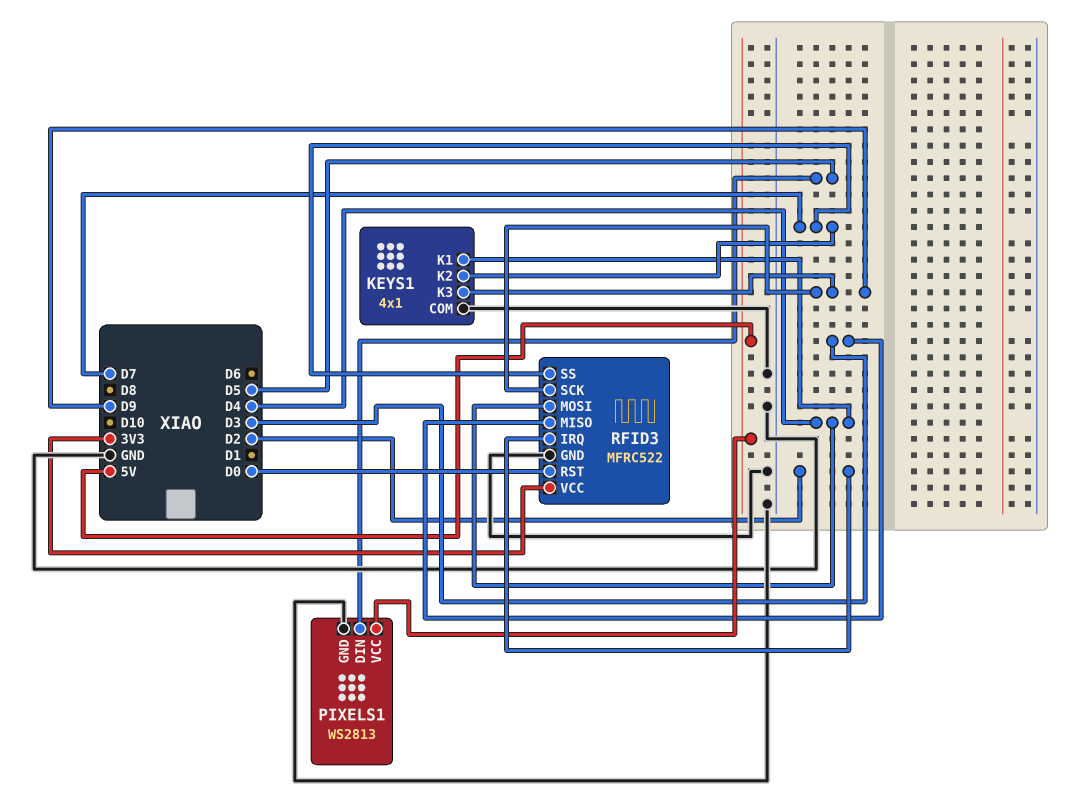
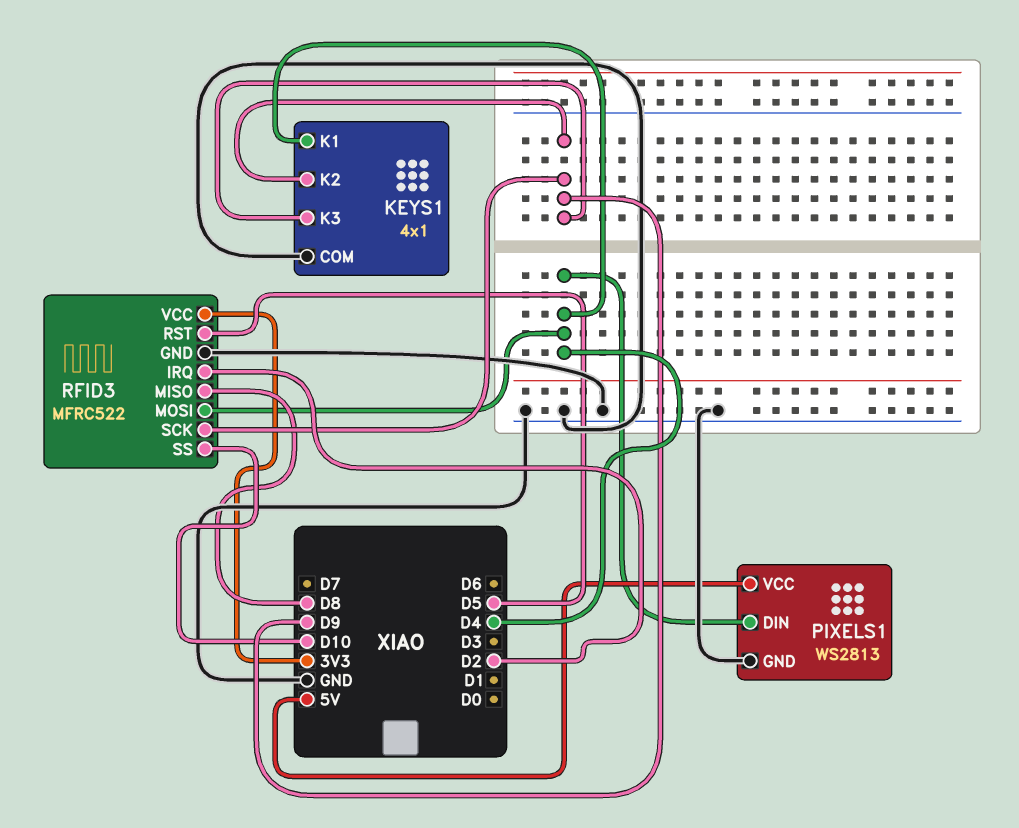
KEYS1 pin K2: D7 -> D9
PIXELS1 pin DIN: D5 -> D4
RFID3 pin MISO: D3 -> D8
RFID3 pin RST: D0 -> D5
RFID3 pin SS: D7 -> D10

